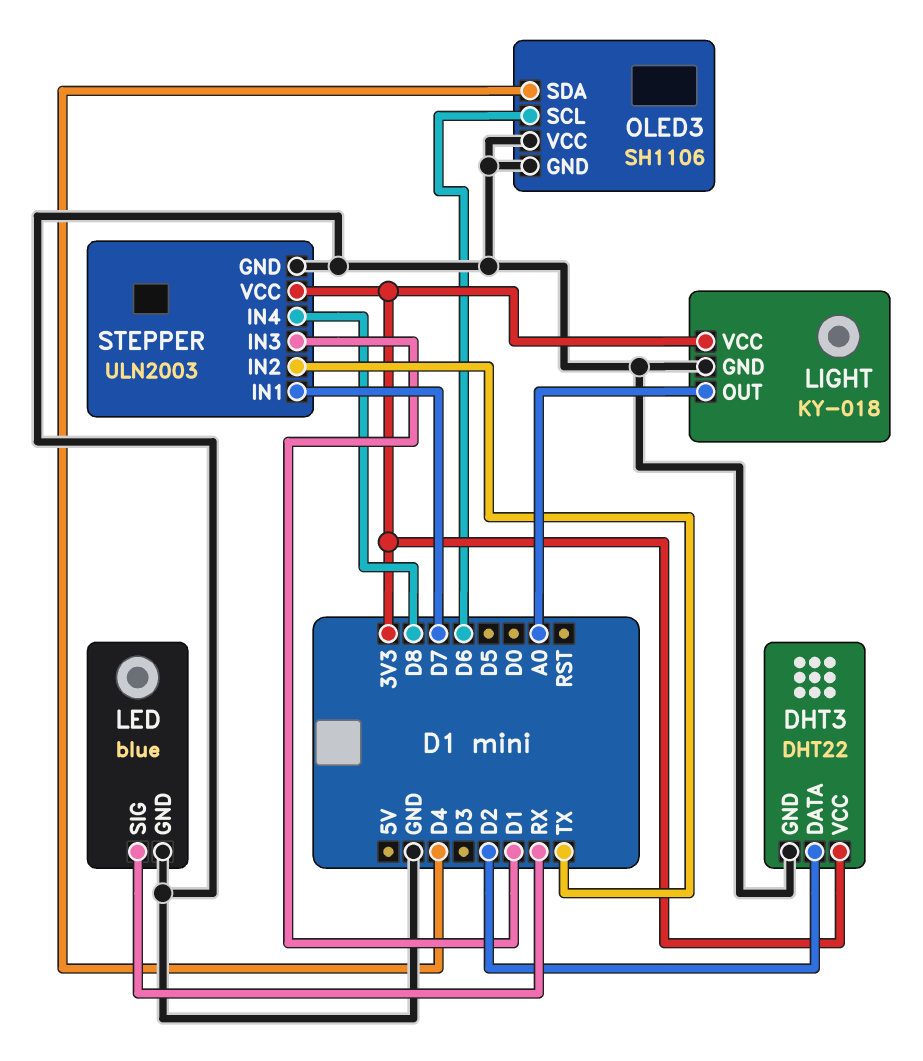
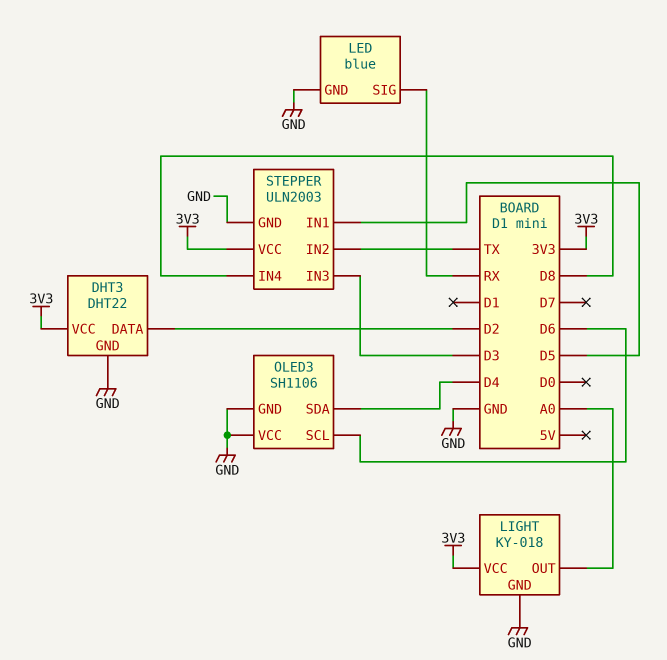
STEPPER pin IN1: D7 -> D5
STEPPER pin IN3: D1 -> D3

